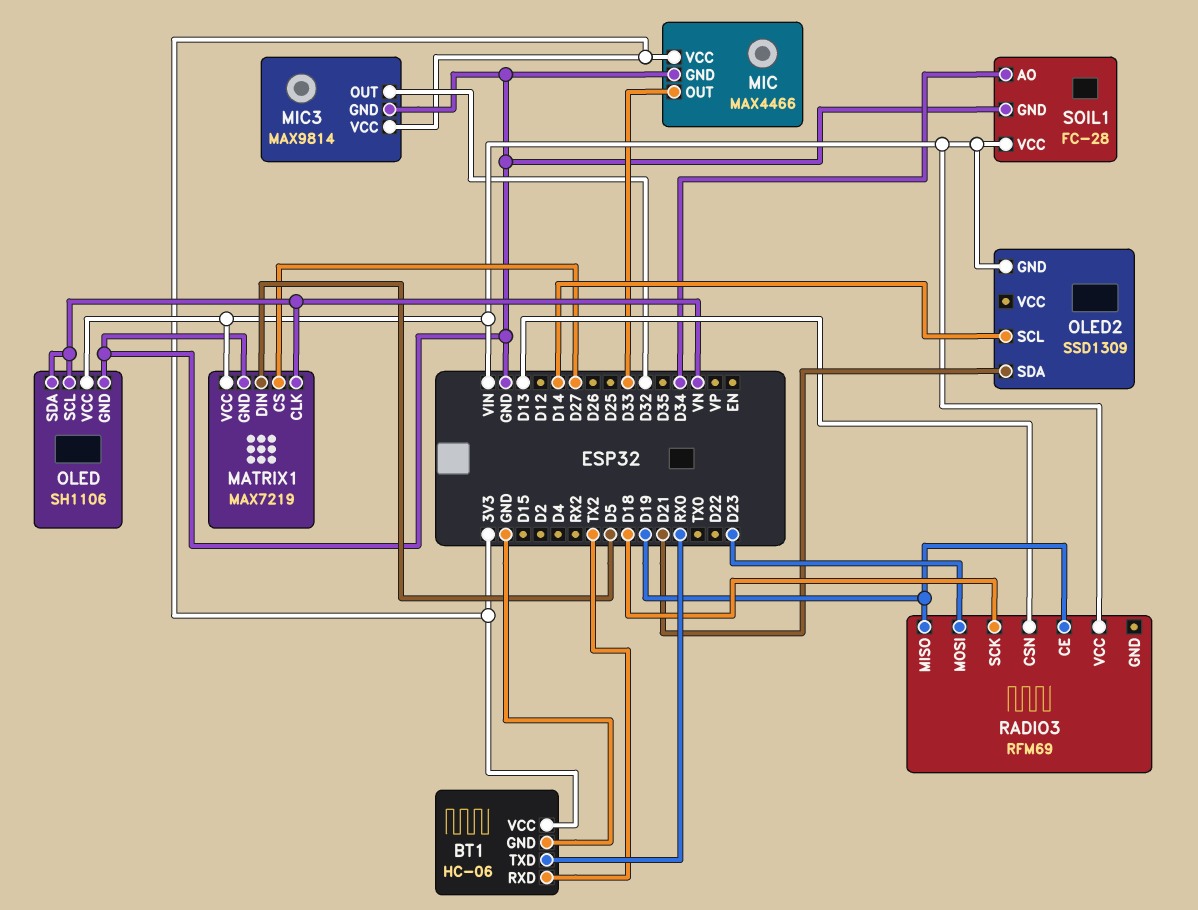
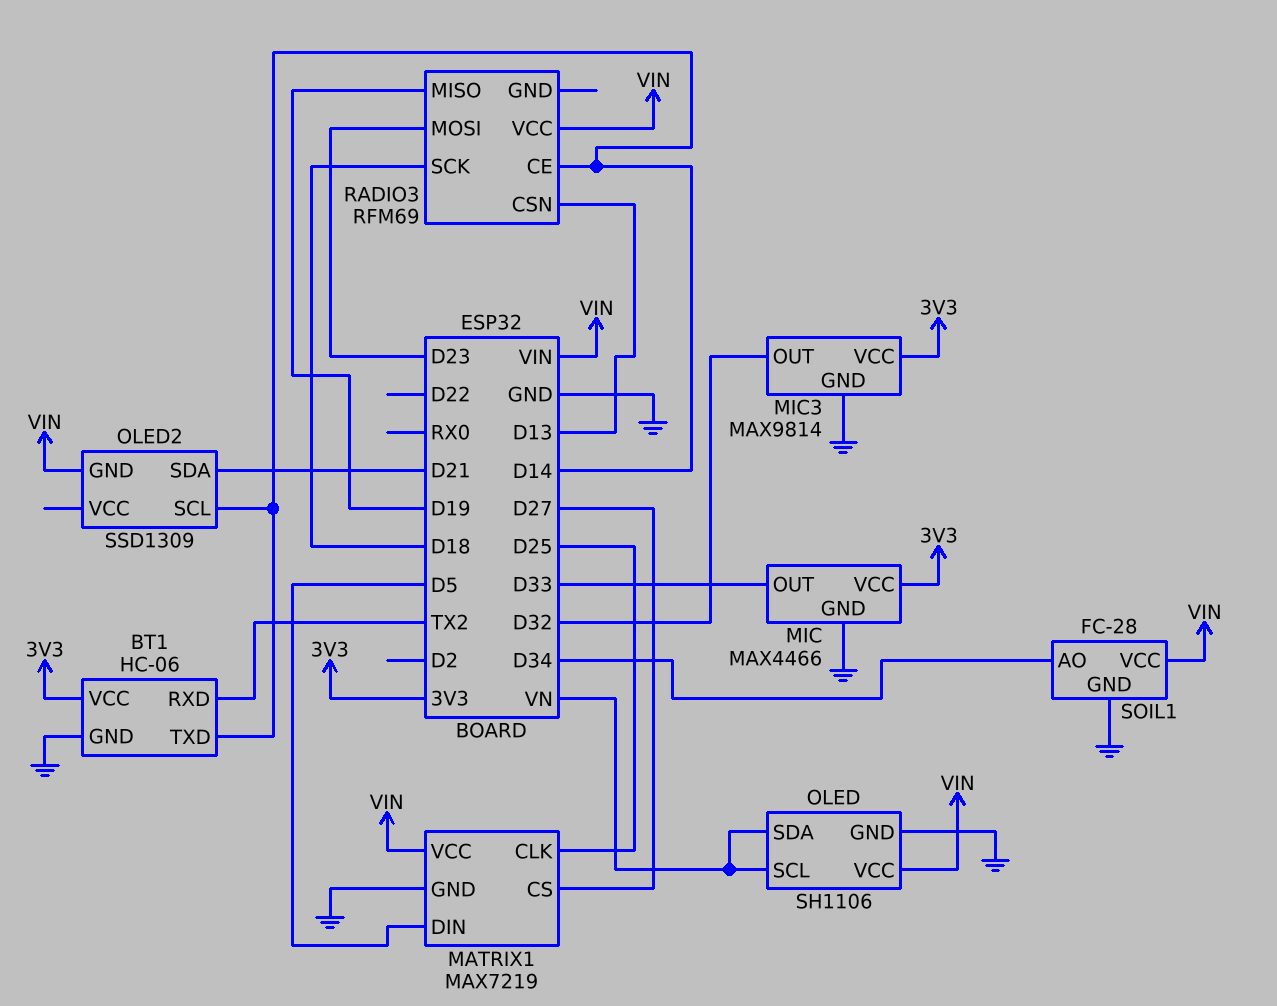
BT1 pin TXD: RX0 -> D14
MATRIX1 pin CLK: VN -> D25
RADIO3 pin CE: D19 -> D14

